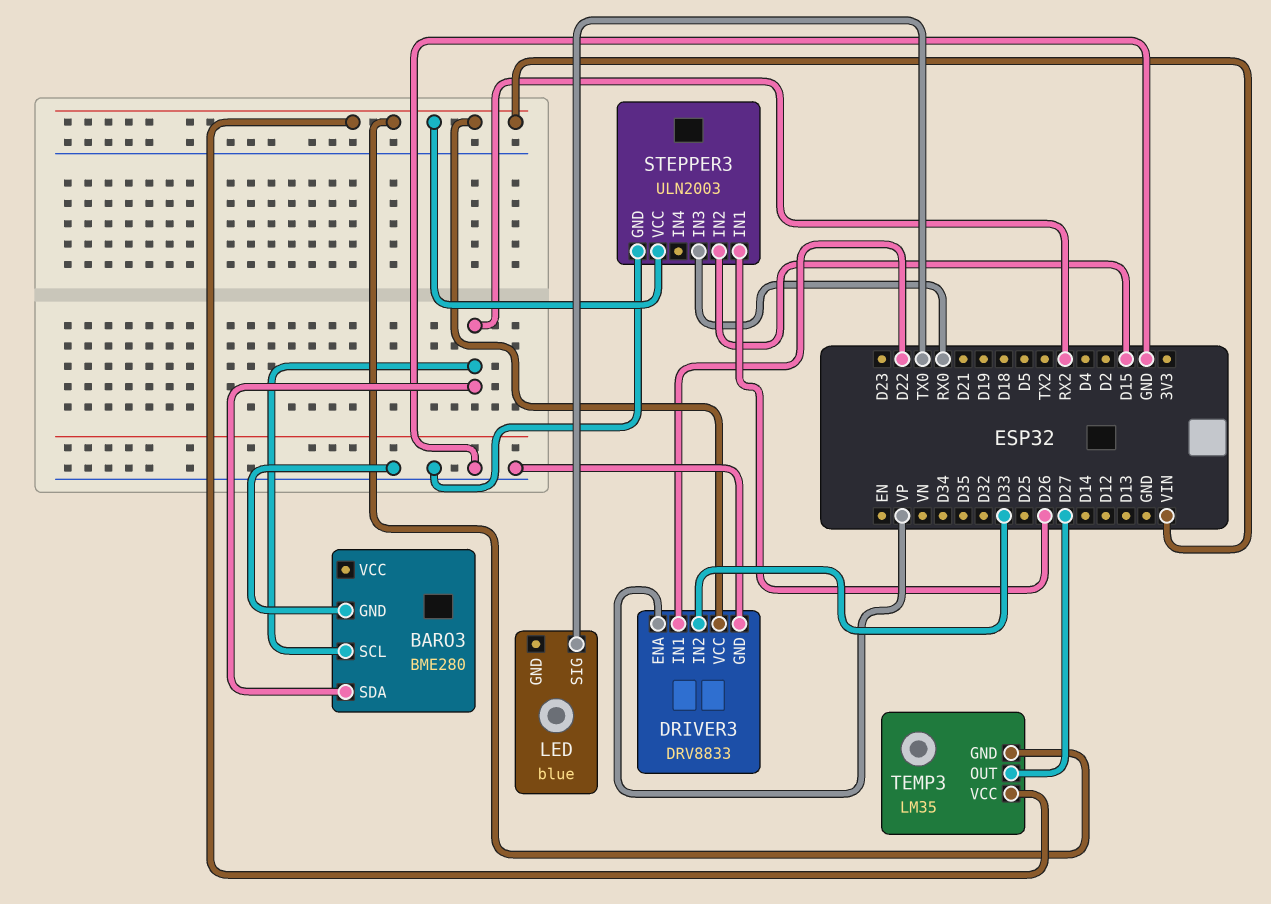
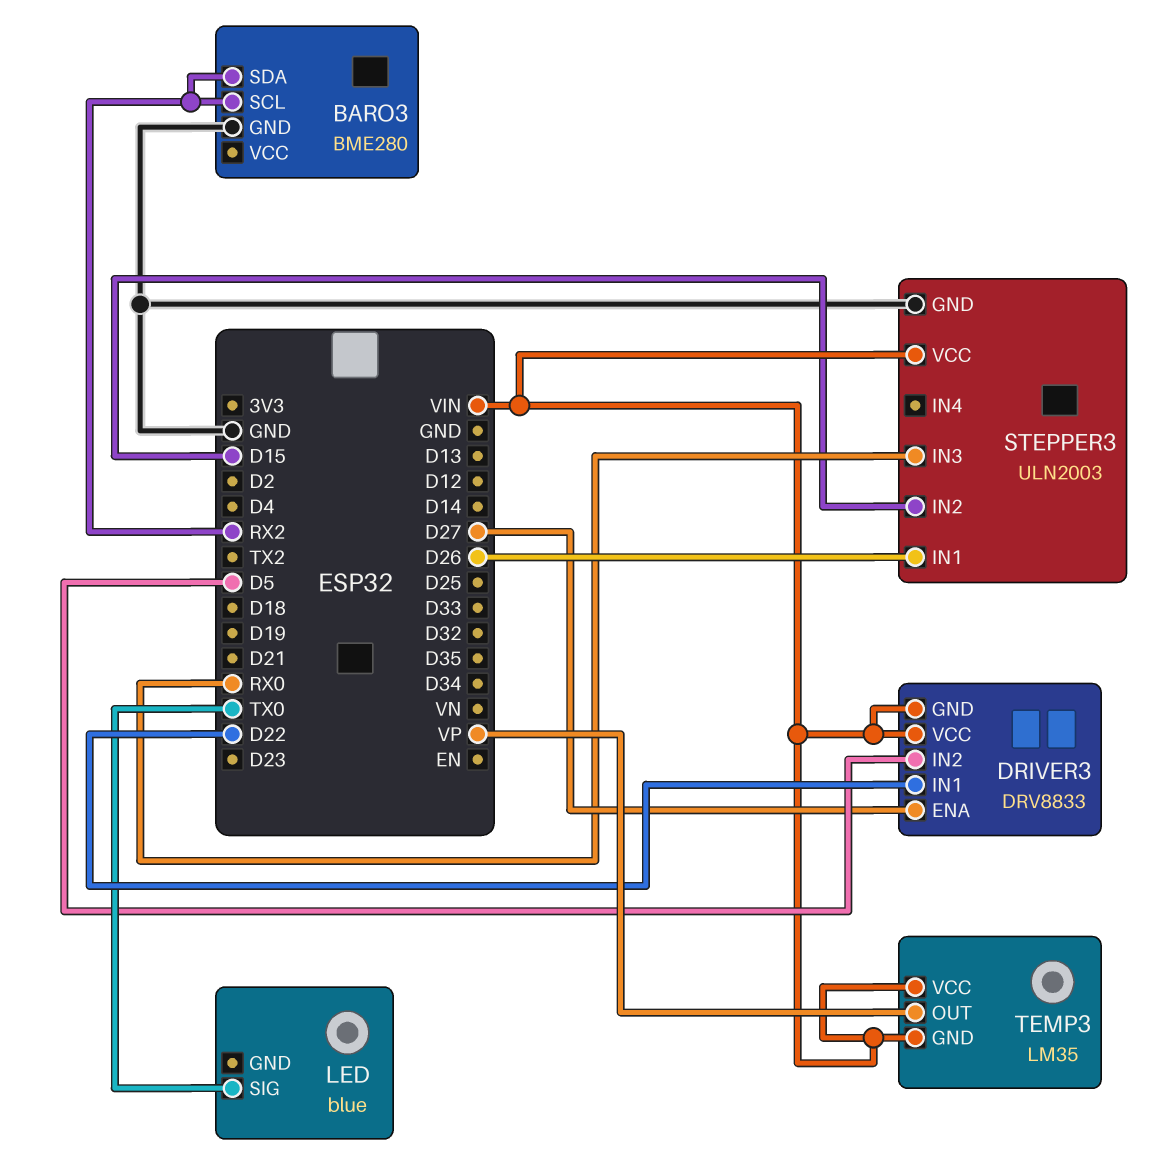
DRIVER3 pin ENA: VP -> D27
DRIVER3 pin GND: GND -> VIN
DRIVER3 pin IN2: D33 -> D5
TEMP3 pin OUT: D27 -> VP

